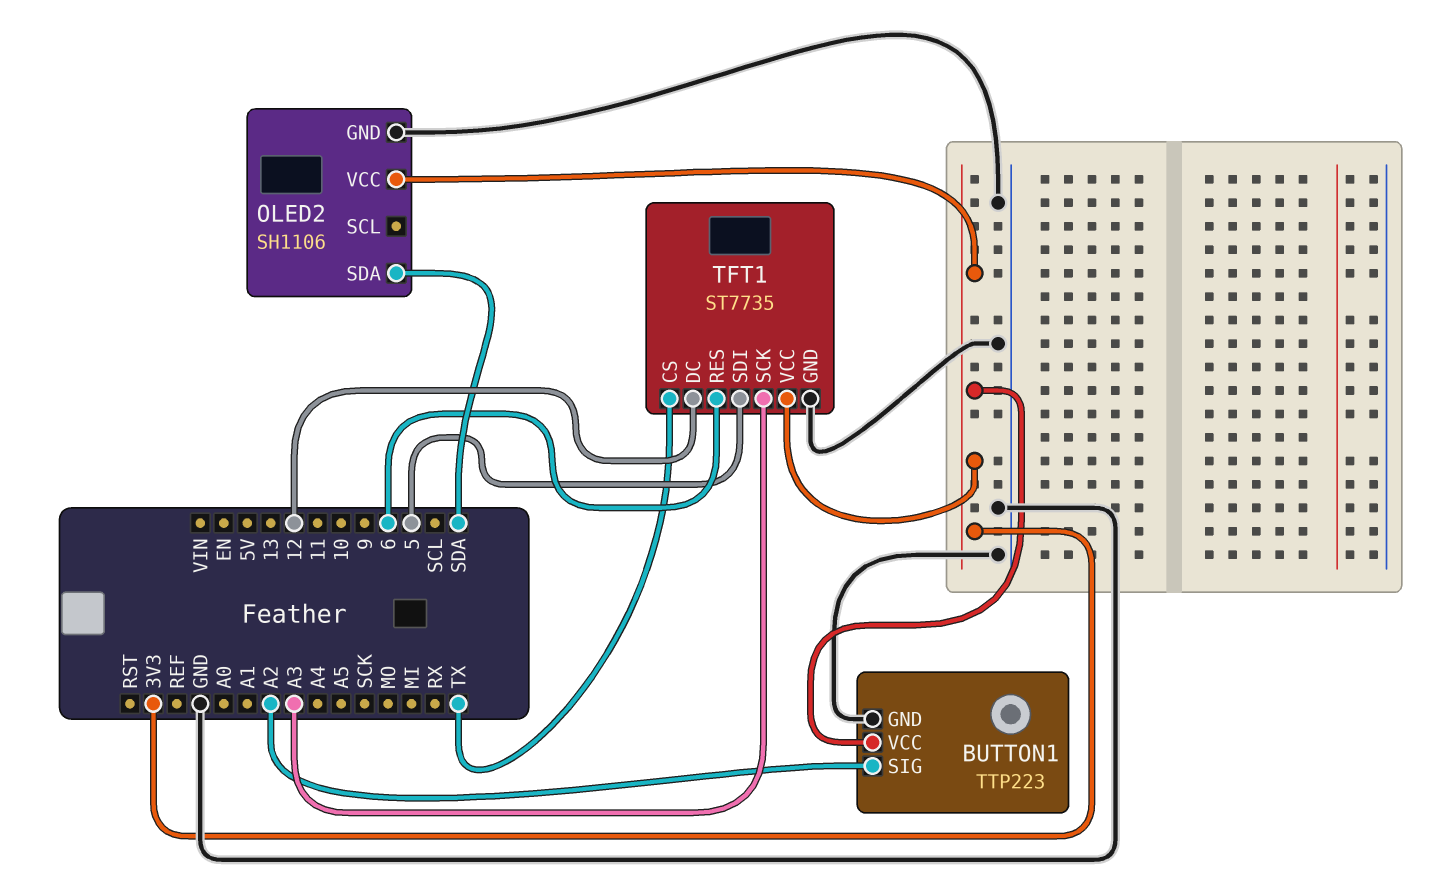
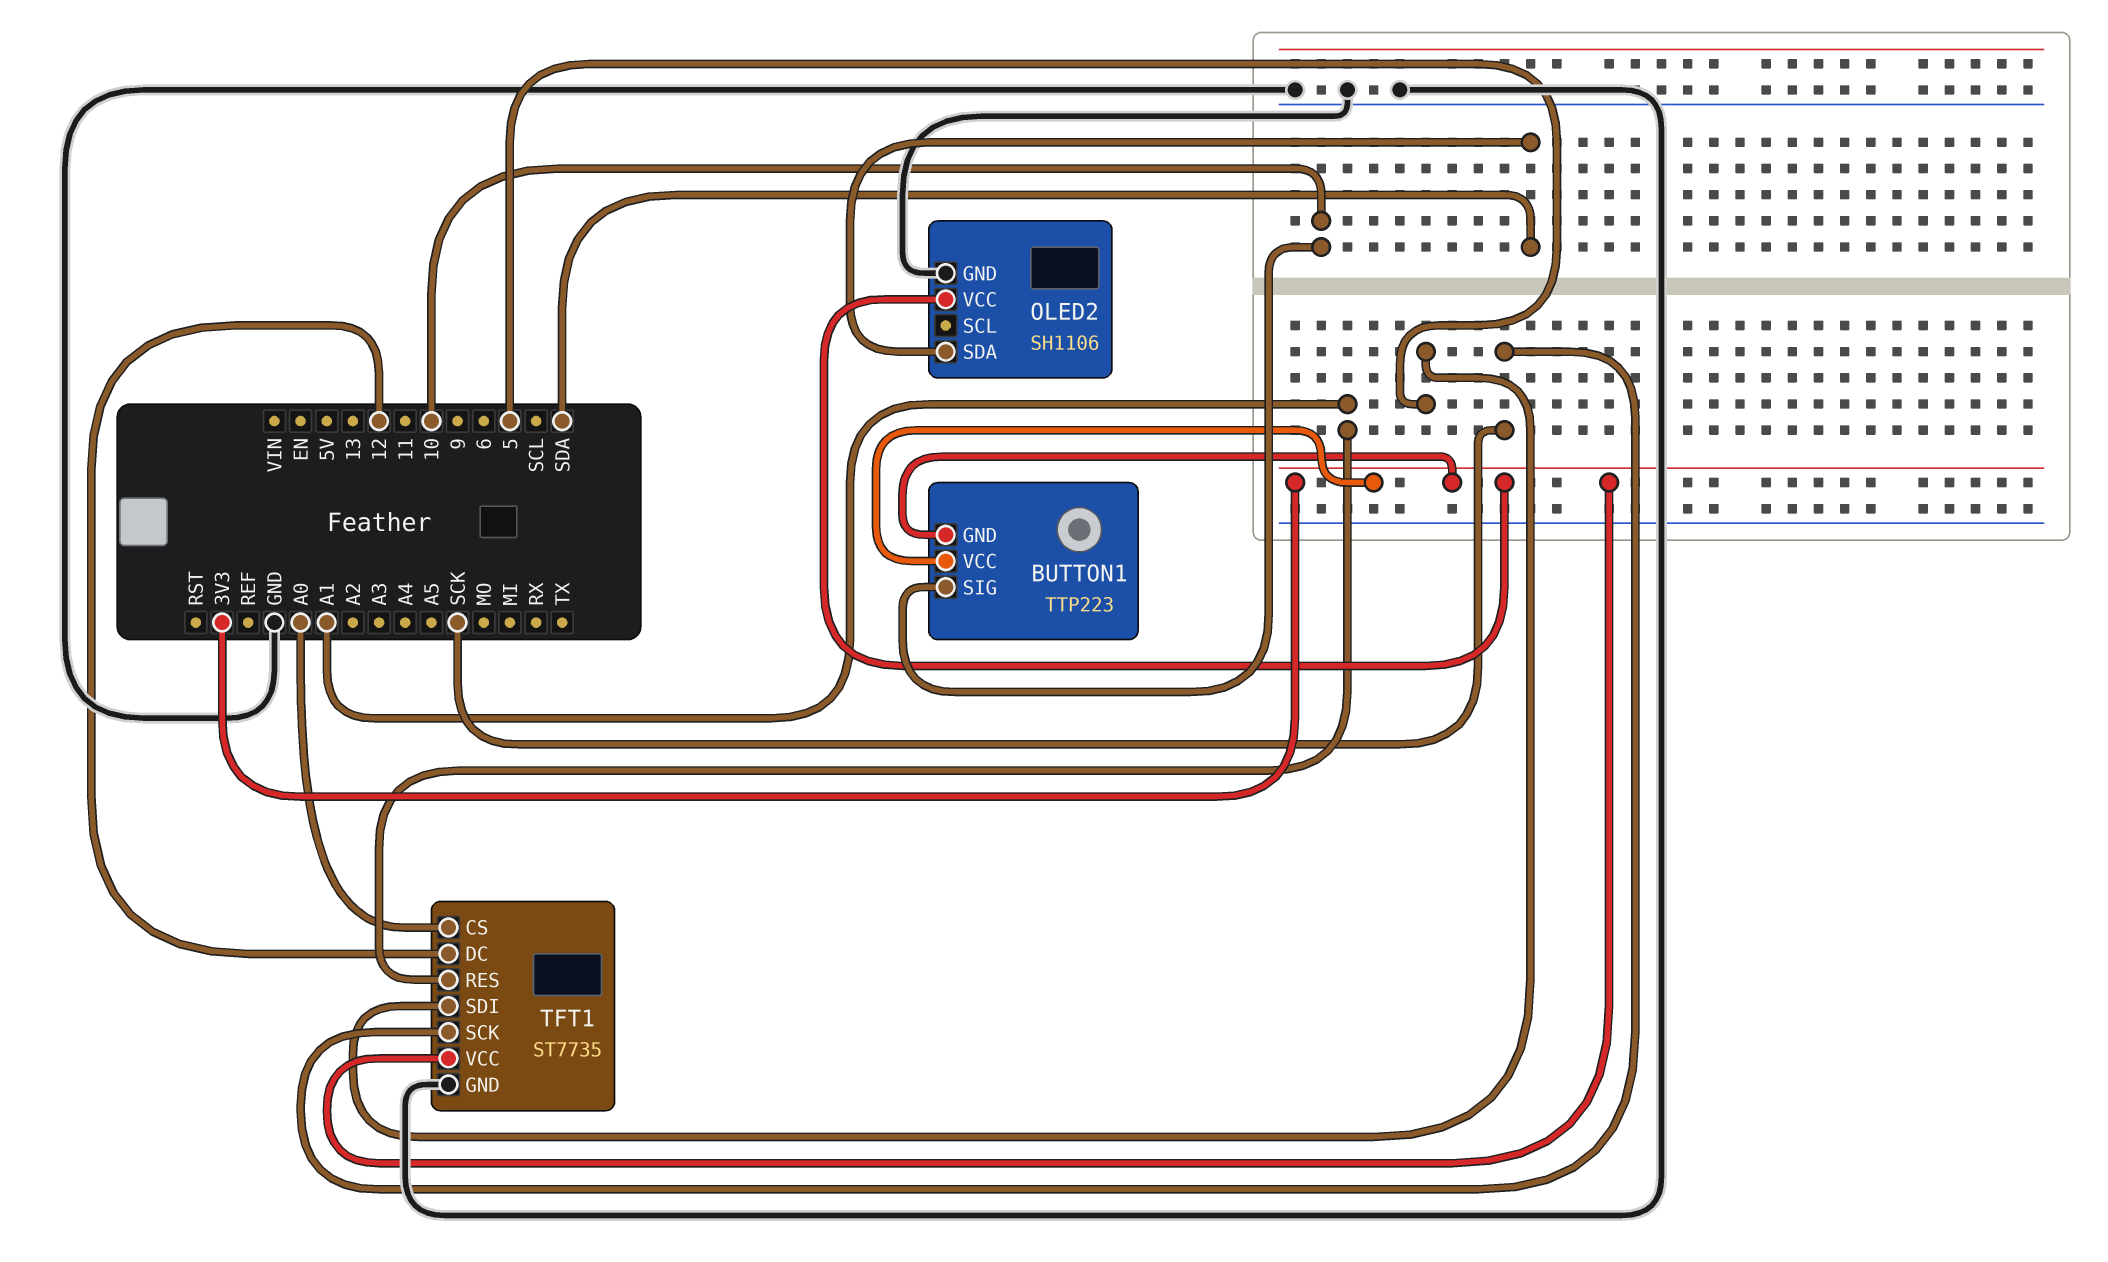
BUTTON1 pin GND: GND -> 3V3
BUTTON1 pin SIG: A2 -> 10
TFT1 pin CS: TX -> A0
TFT1 pin RES: 6 -> A1
TFT1 pin SCK: A3 -> SCK

